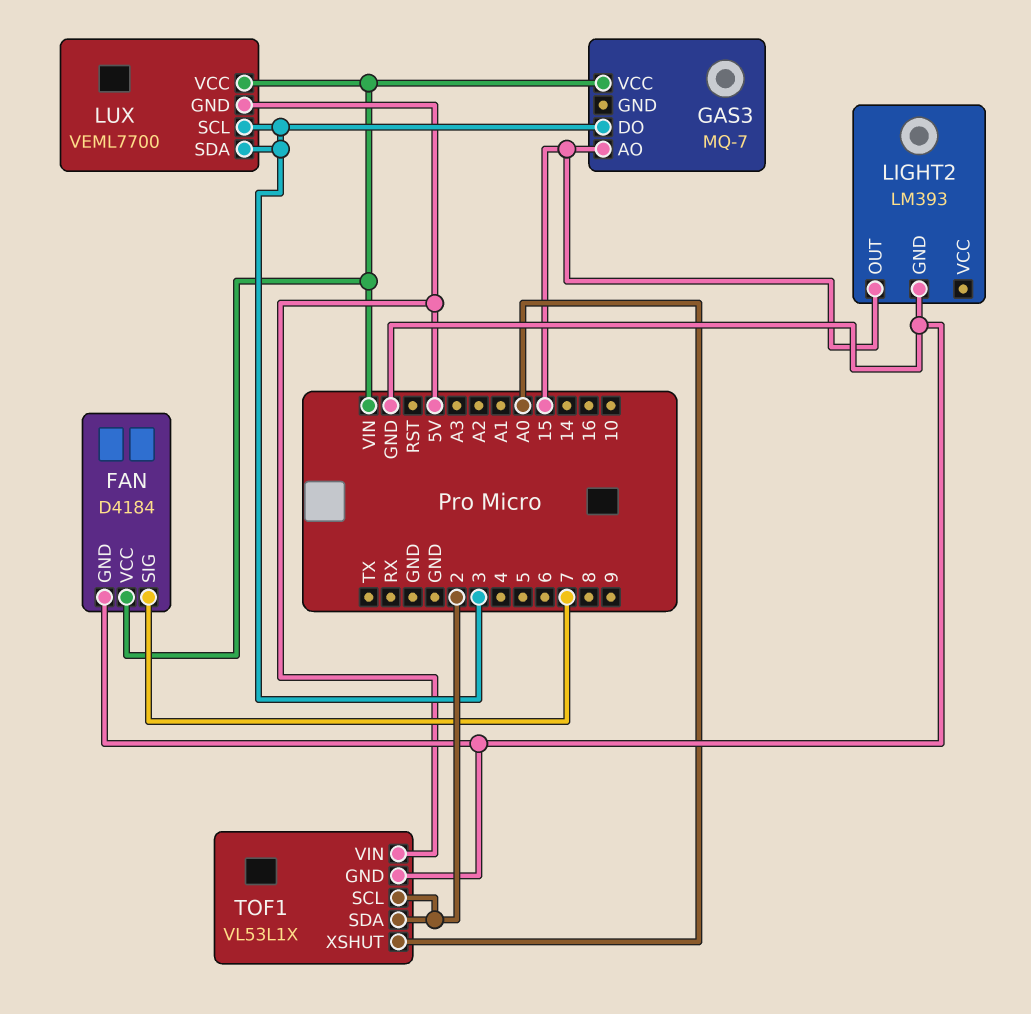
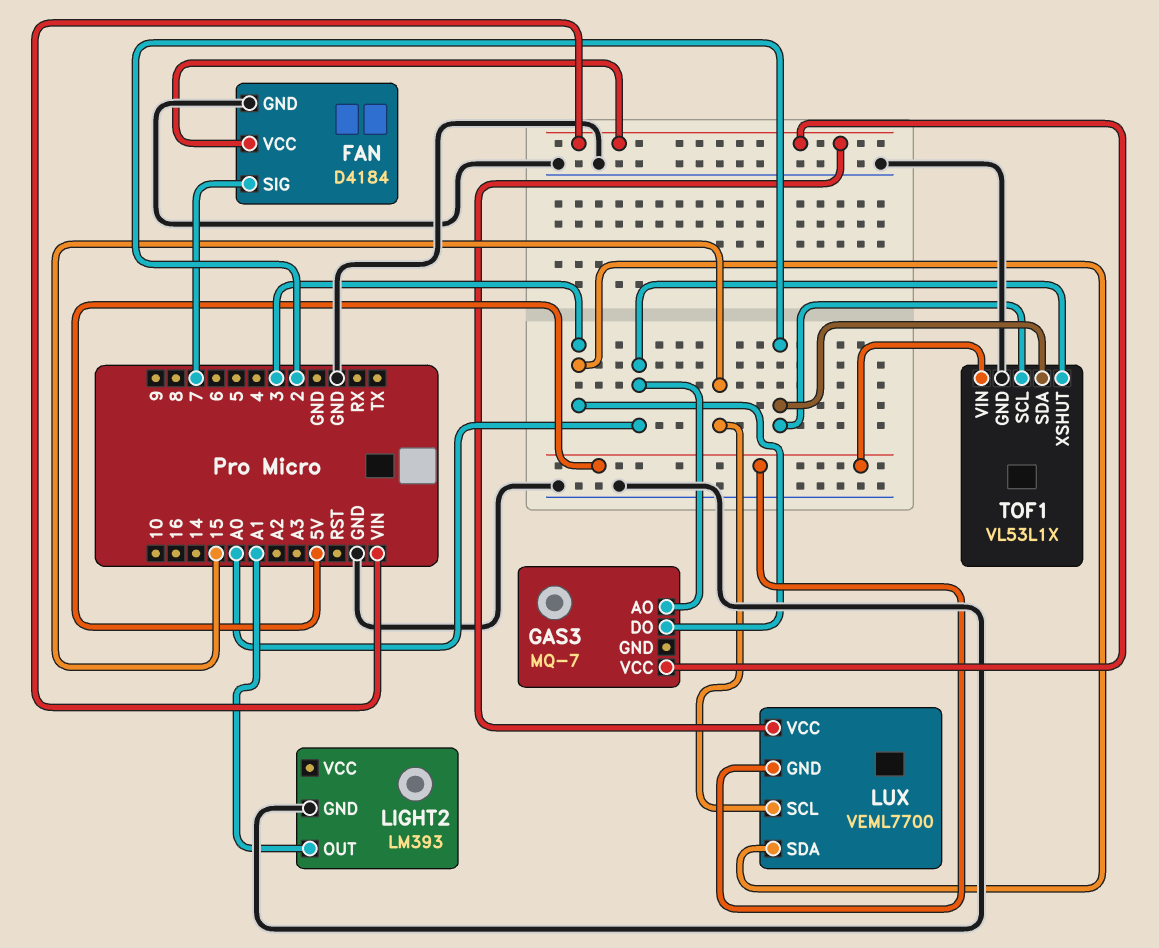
GAS3 pin AO: 15 -> A0
LIGHT2 pin OUT: 15 -> A1
LUX pin SCL: 3 -> 15

